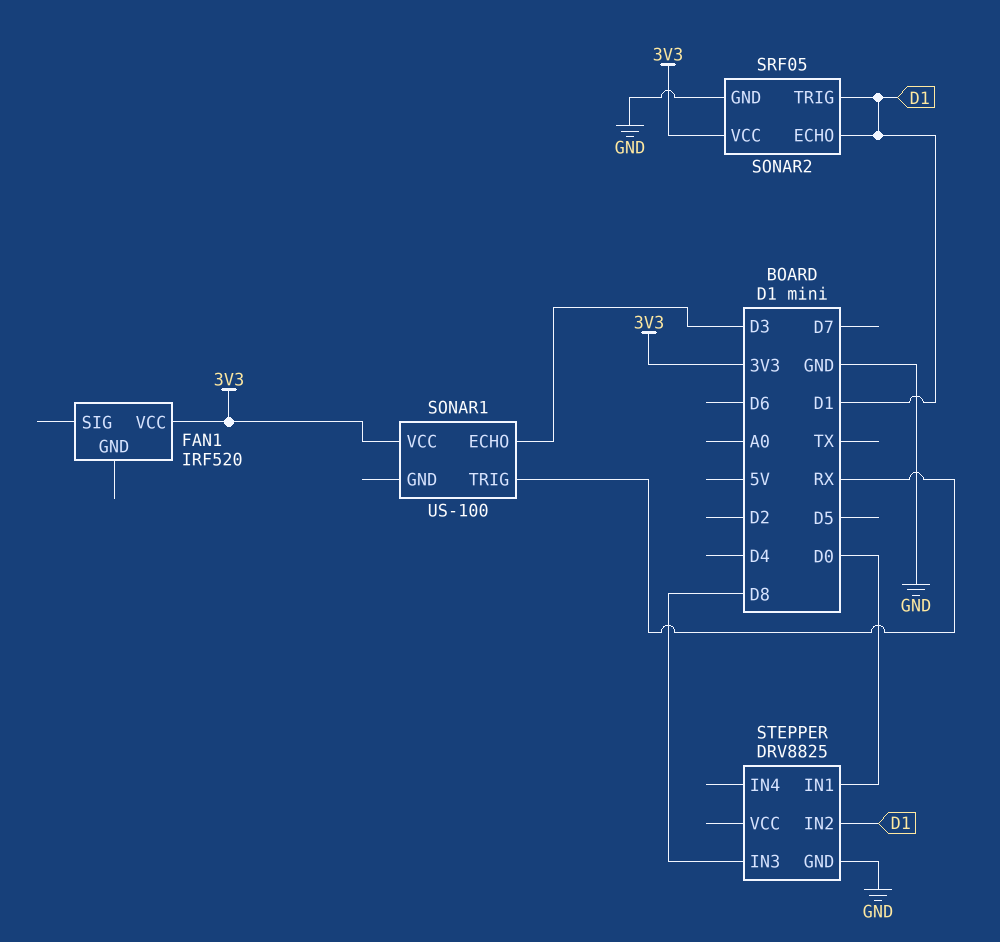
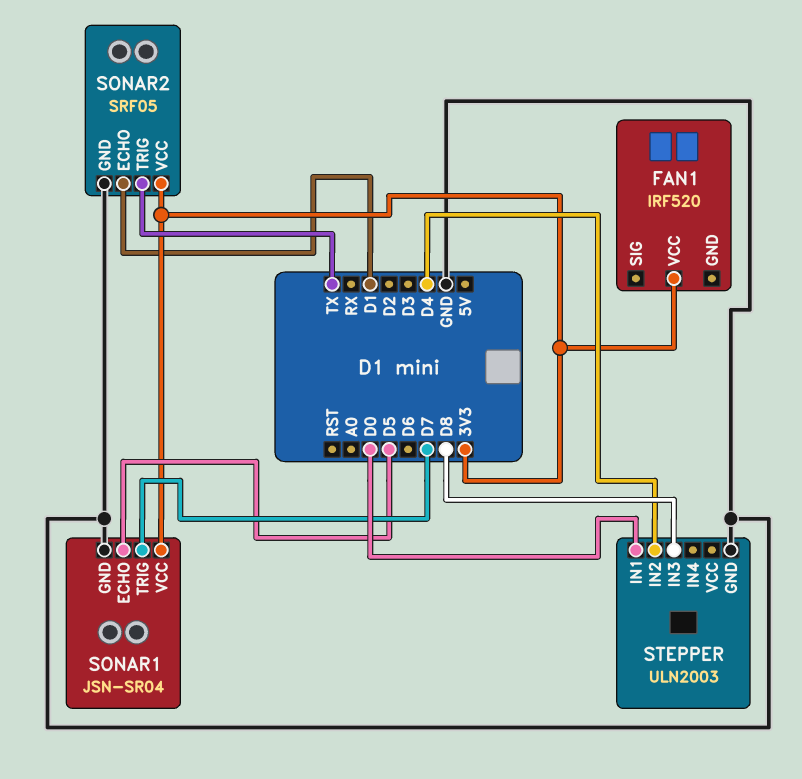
SONAR1: US-100 -> JSN-SR04
SONAR1 pin ECHO: D3 -> D5
SONAR1 pin GND: none -> GND
SONAR1 pin TRIG: RX -> D7
SONAR2 pin TRIG: D1 -> TX
STEPPER: DRV8825 -> ULN2003
STEPPER pin IN2: D1 -> D4

